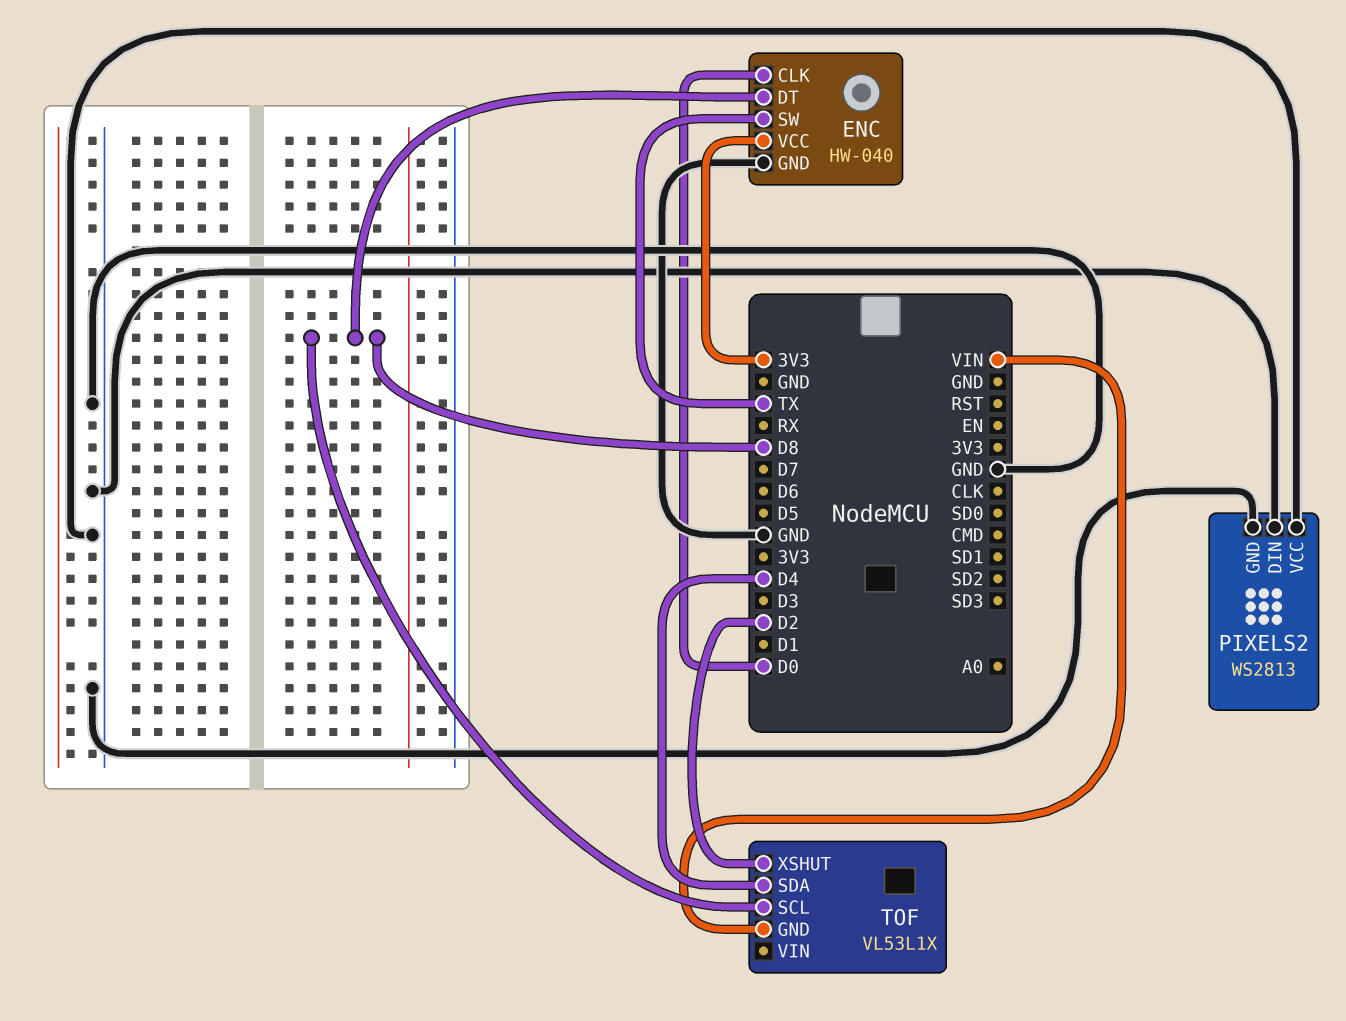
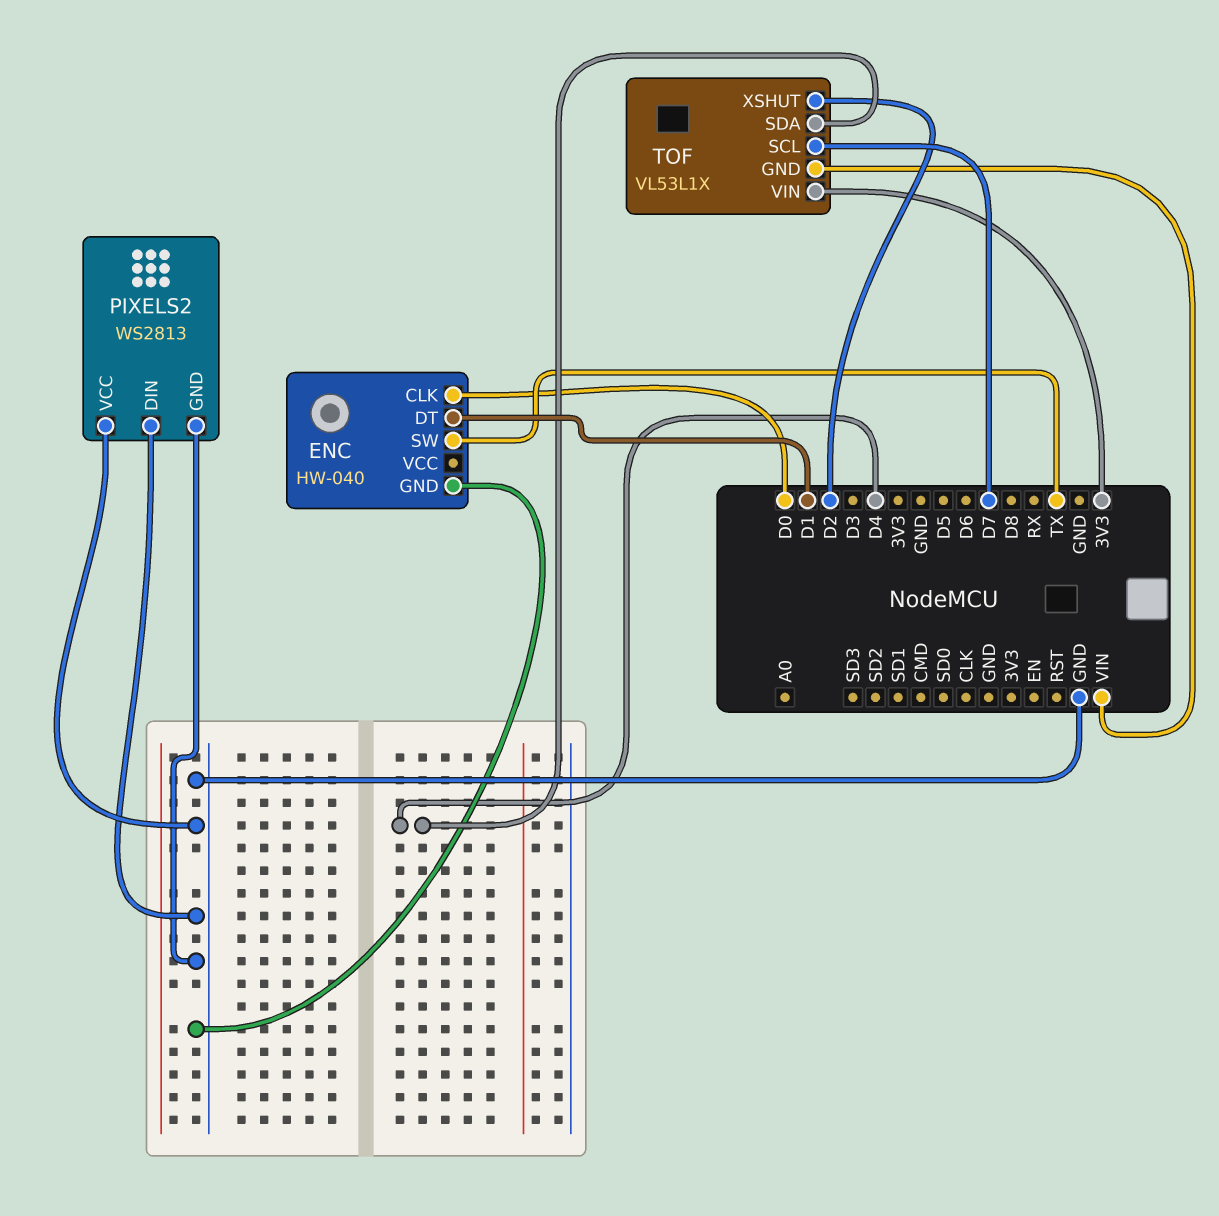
ENC pin DT: D8 -> D1
ENC pin VCC: 3V3 -> none
TOF pin SCL: D8 -> D7
TOF pin VIN: none -> 3V3

